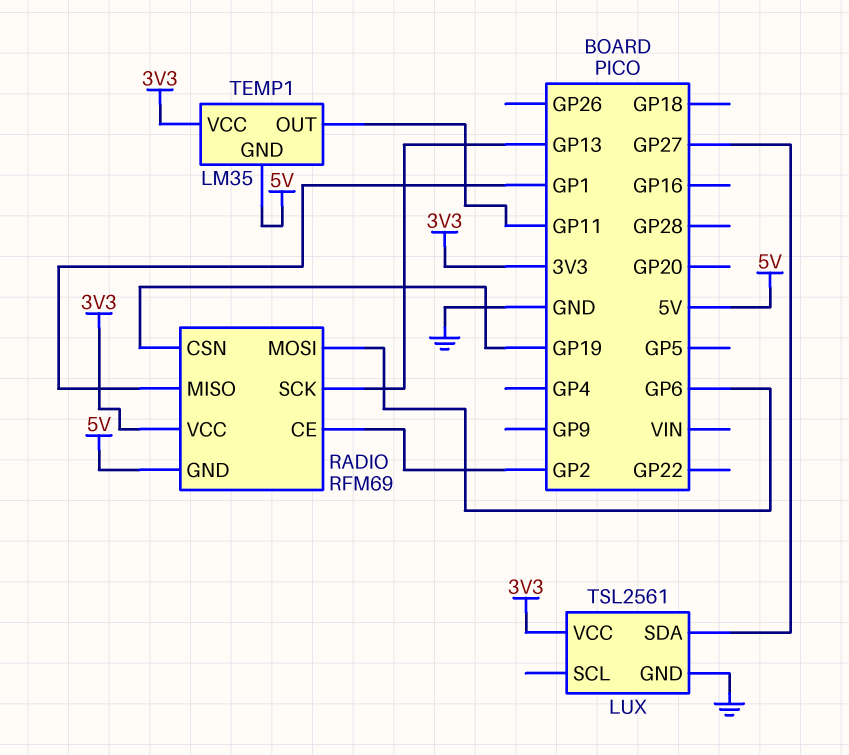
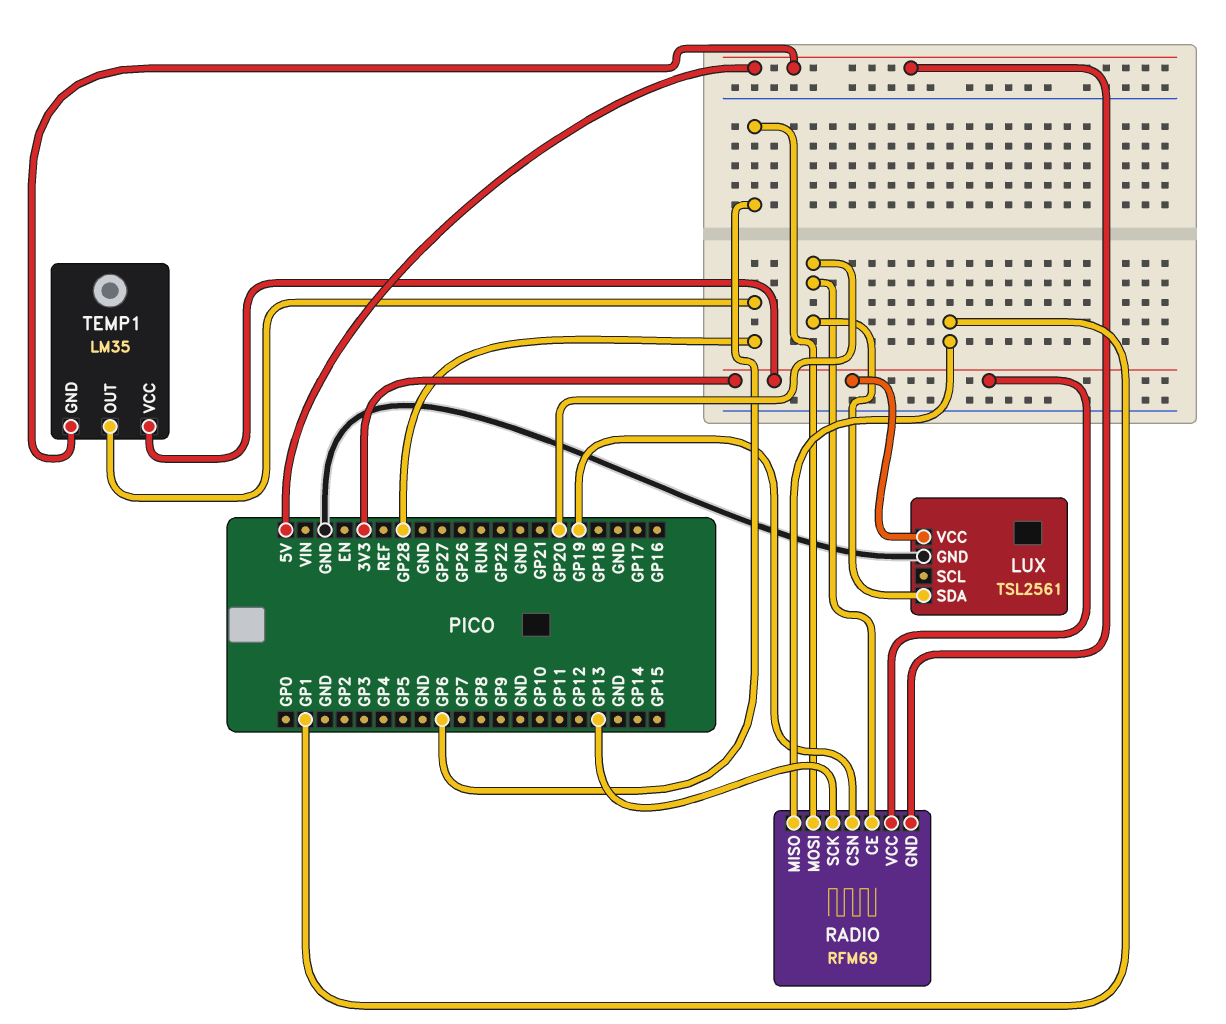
LUX pin SDA: GP27 -> GP20
RADIO pin CE: GP2 -> GP20
TEMP1 pin OUT: GP11 -> GP28

